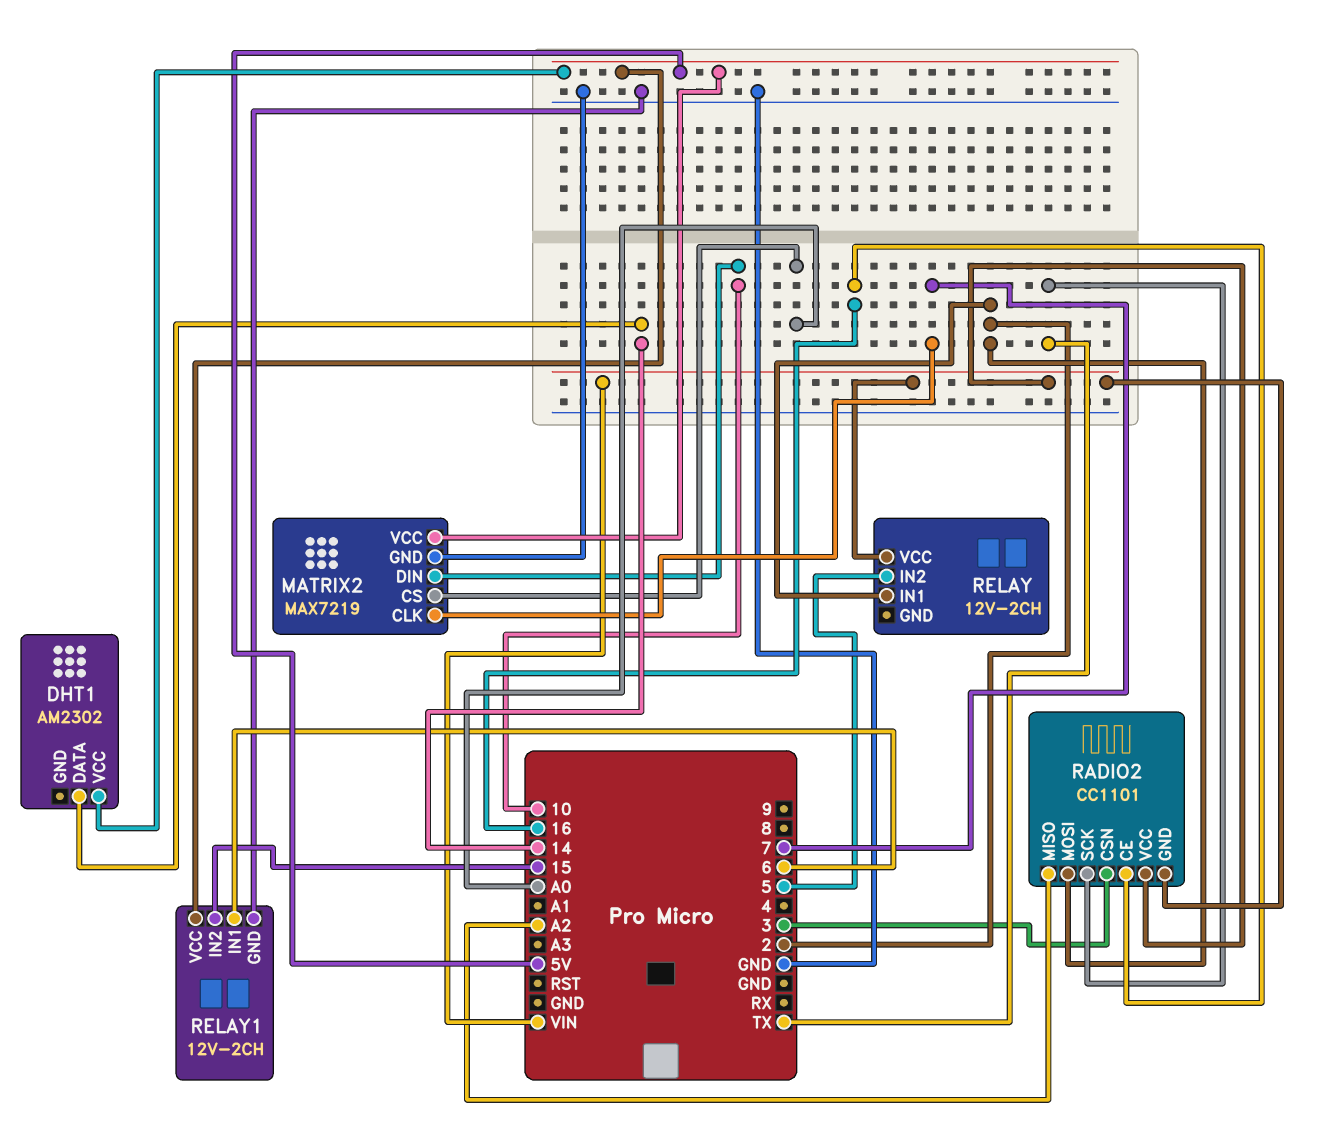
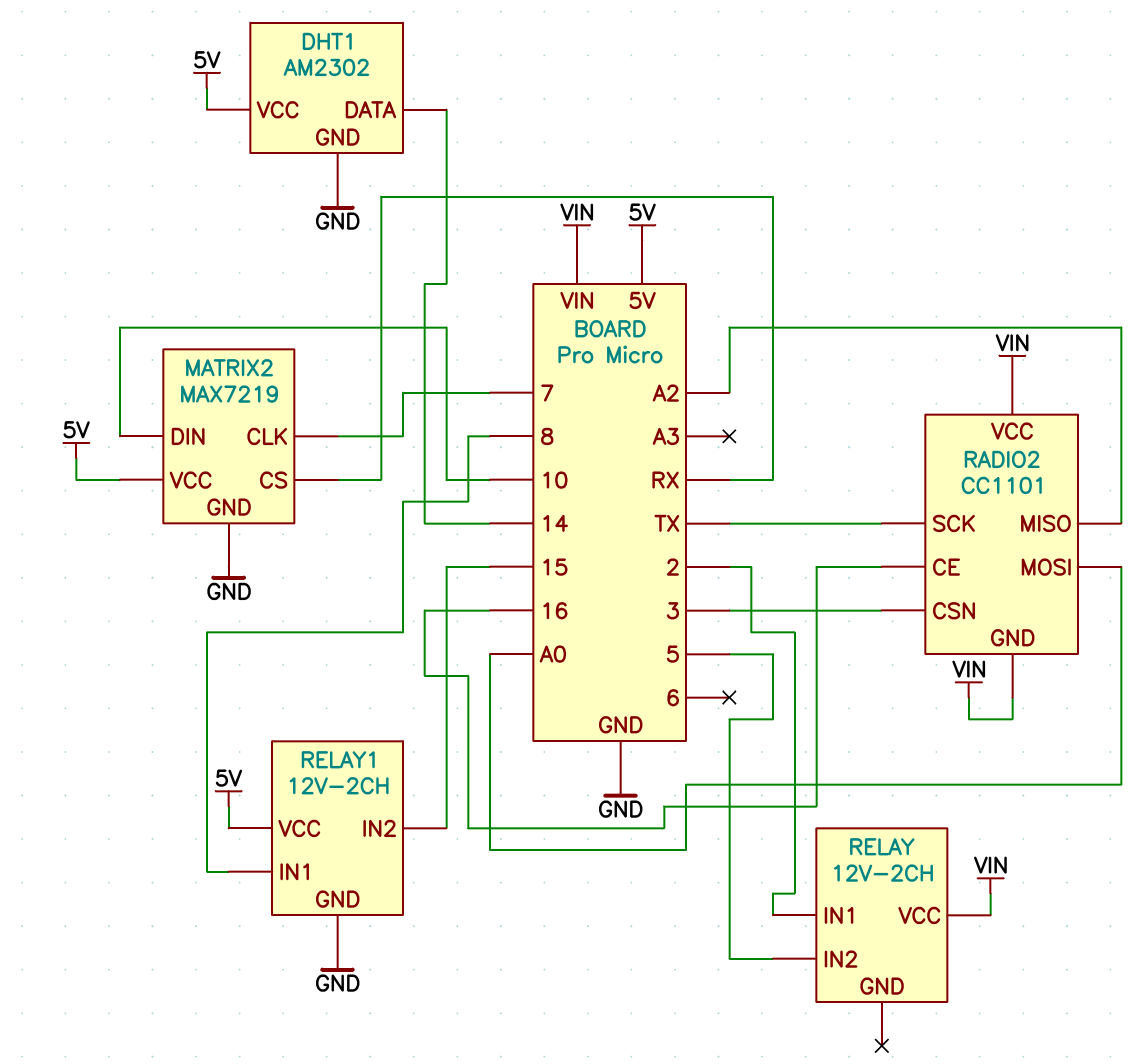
DHT1 pin GND: none -> GND
MATRIX2 pin CS: A0 -> RX
RADIO2 pin MOSI: 2 -> A0
RELAY1 pin IN1: 6 -> 8

